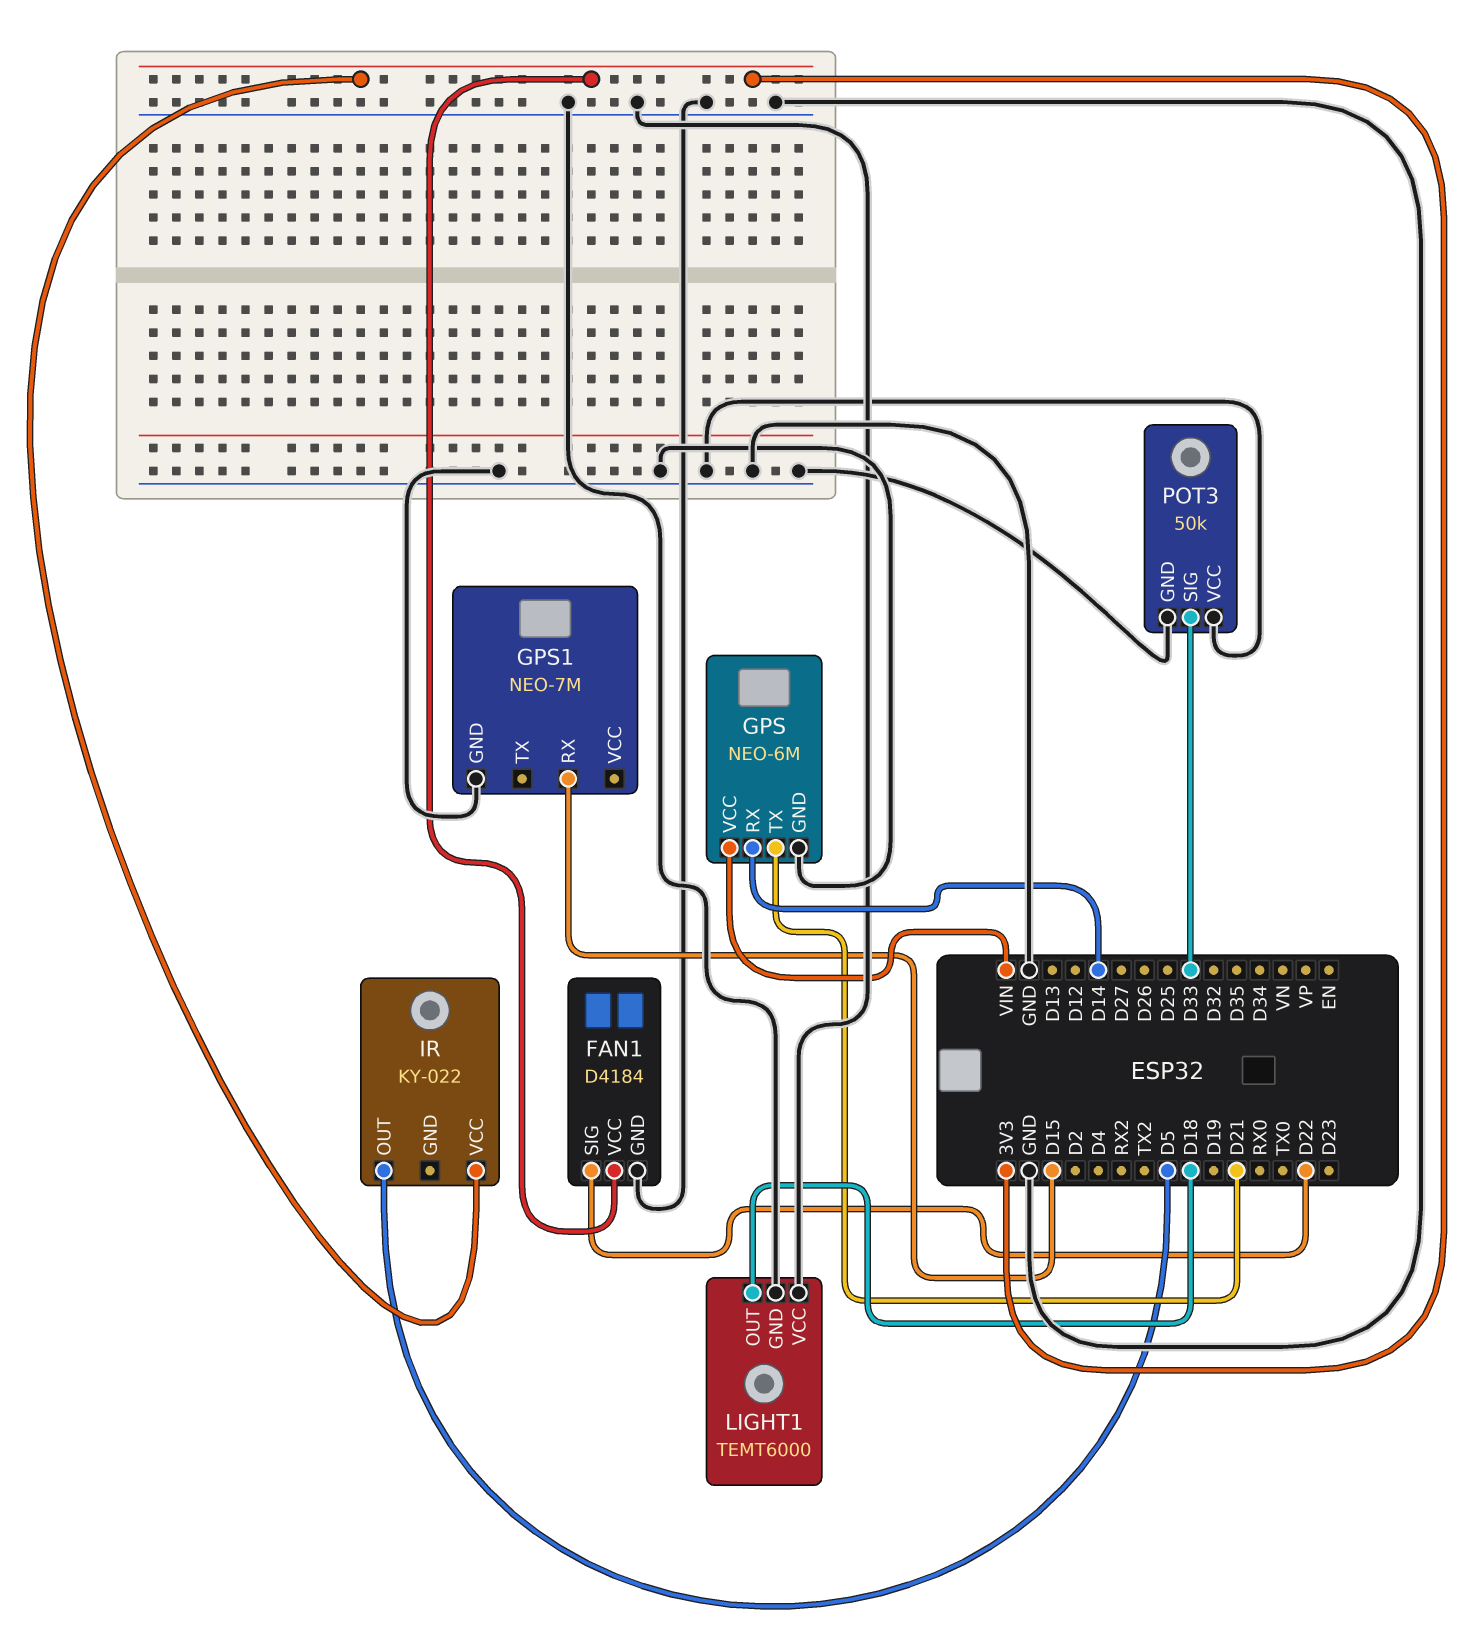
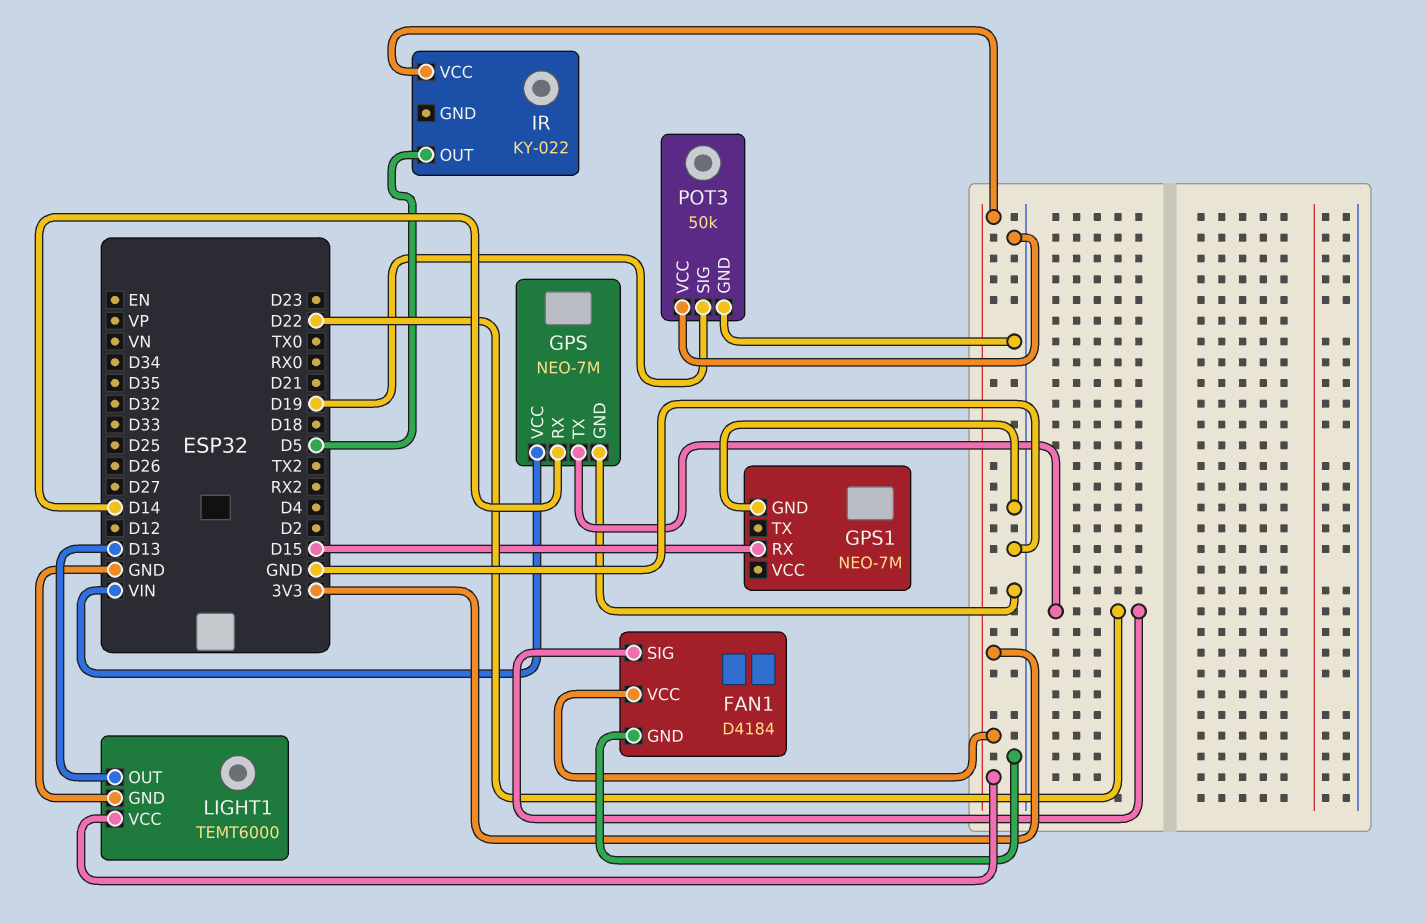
GPS: NEO-6M -> NEO-7M
GPS pin TX: D21 -> D22
LIGHT1 pin OUT: D18 -> D13
LIGHT1 pin VCC: GND -> 3V3
POT3 pin SIG: D33 -> D19

